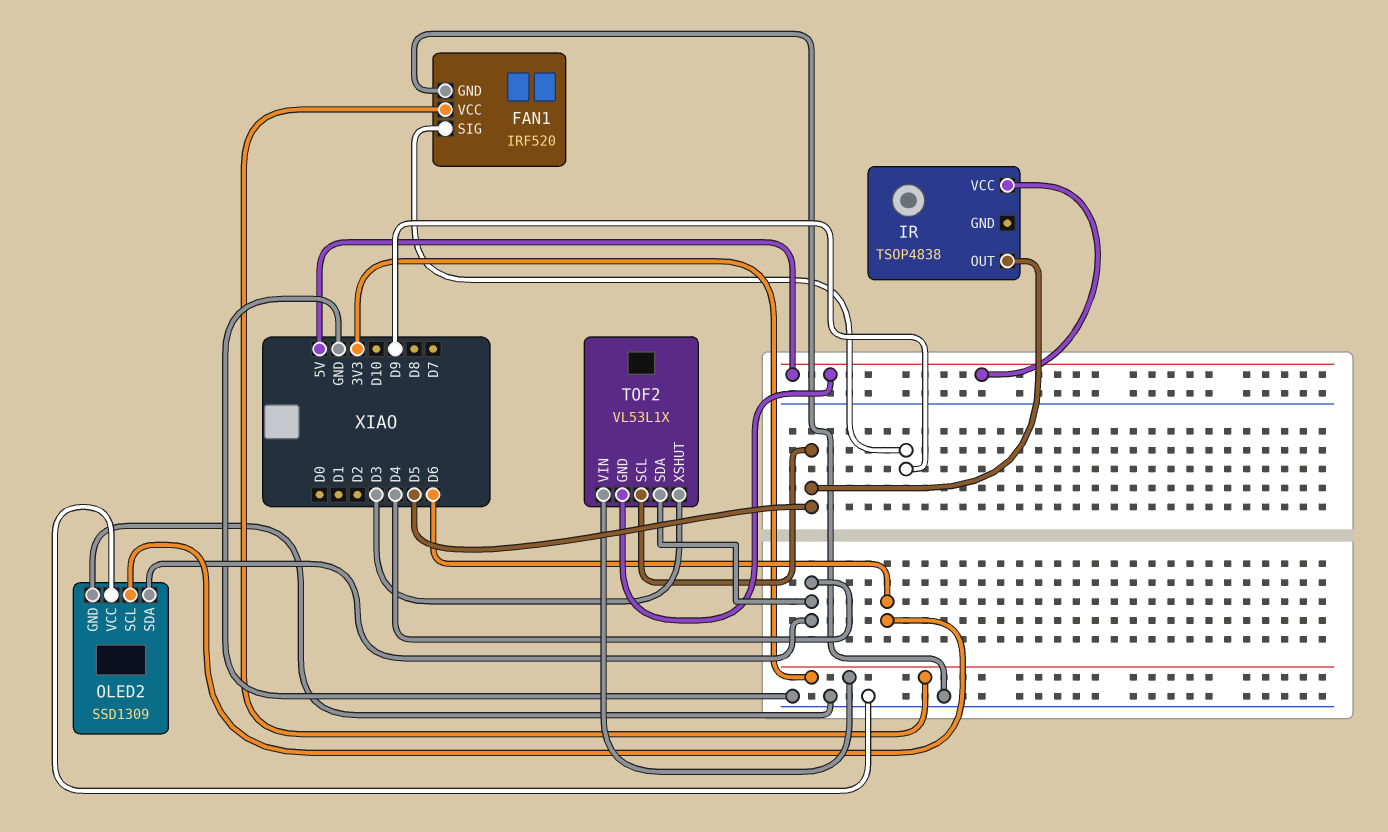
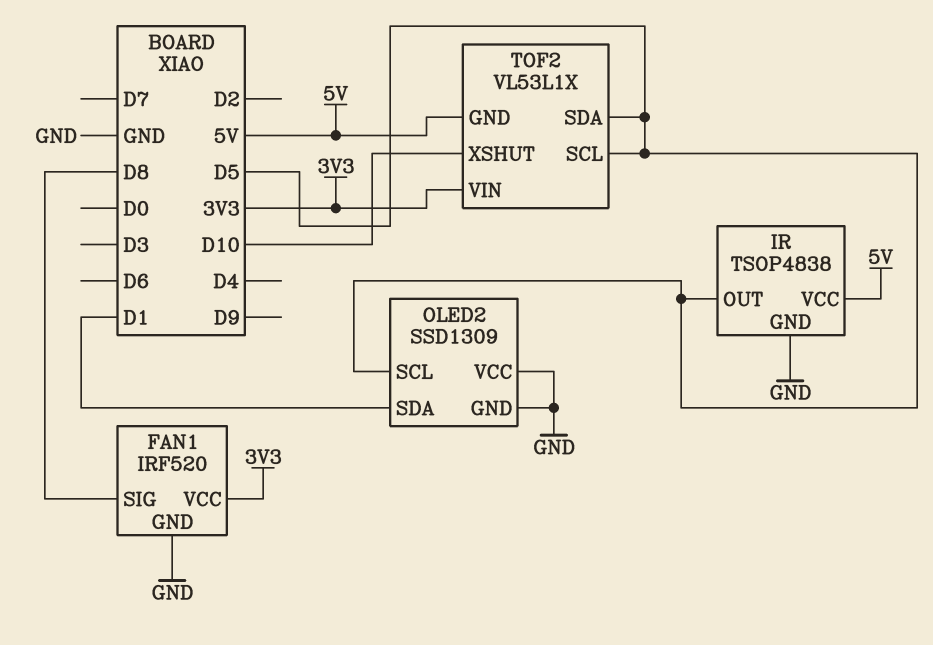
FAN1 pin SIG: D9 -> D8
IR pin GND: none -> GND
OLED2 pin SCL: D6 -> D5
OLED2 pin SDA: D4 -> D1
TOF2 pin SDA: D4 -> D5
TOF2 pin XSHUT: D3 -> D10

